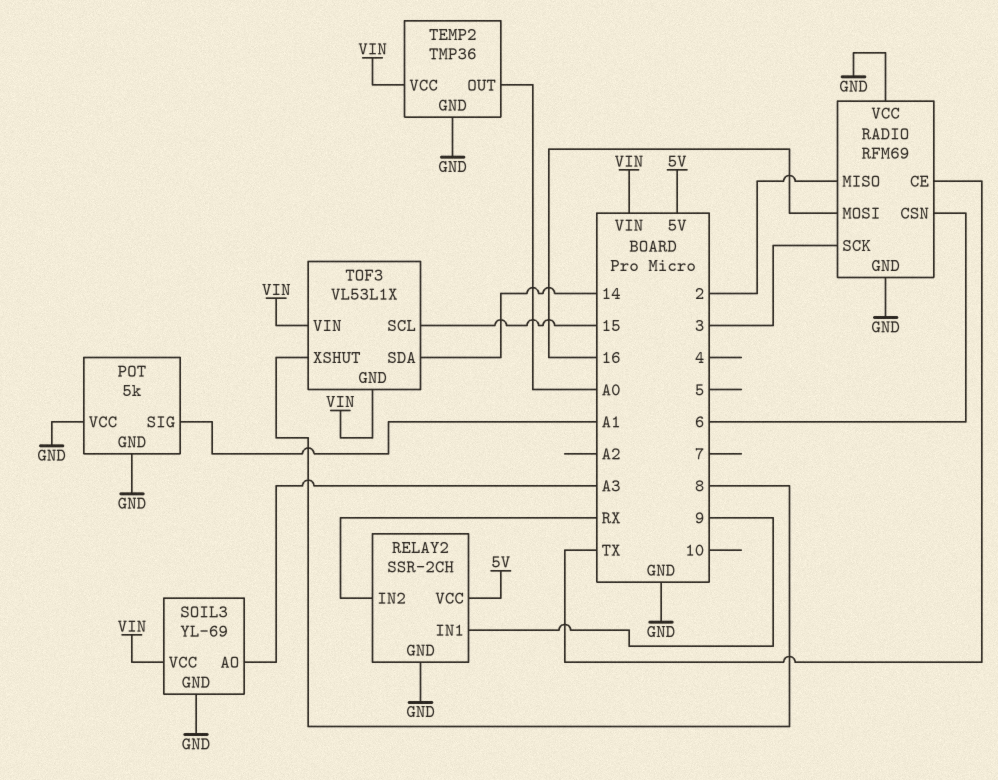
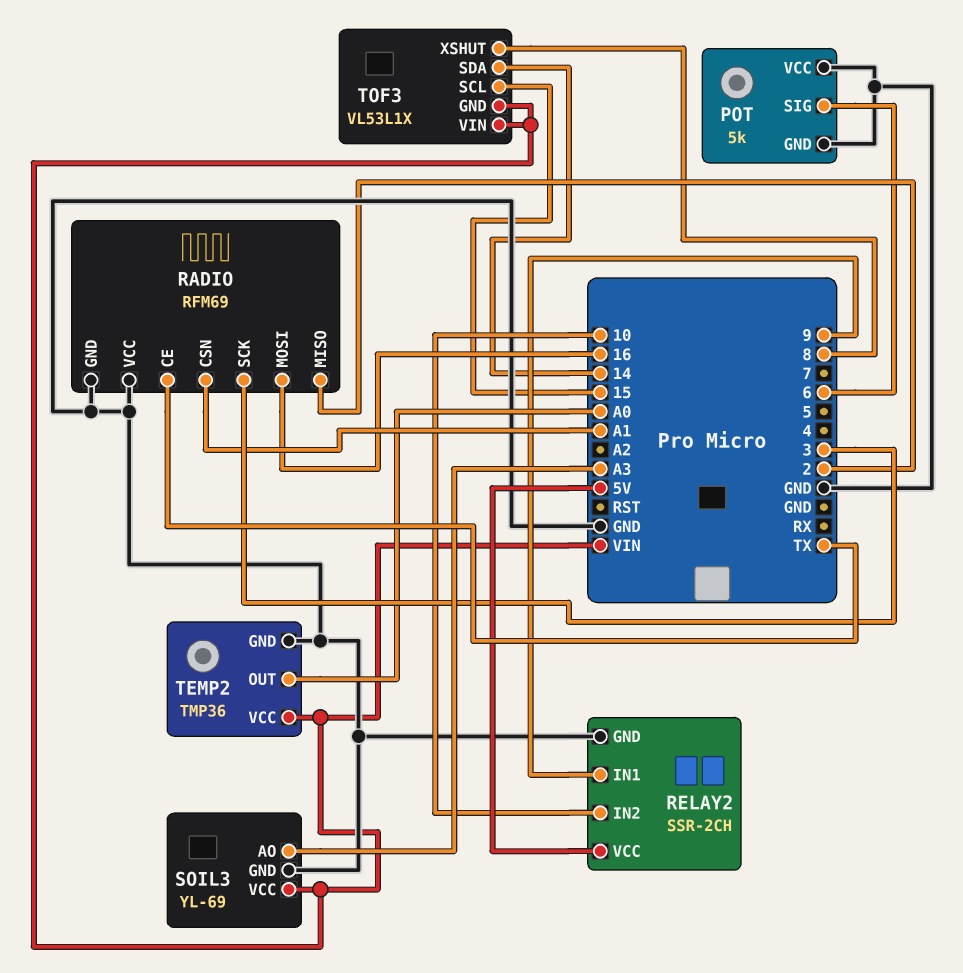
POT pin SIG: A1 -> 6
RADIO pin CSN: 6 -> A1
RELAY2 pin IN2: RX -> 10

